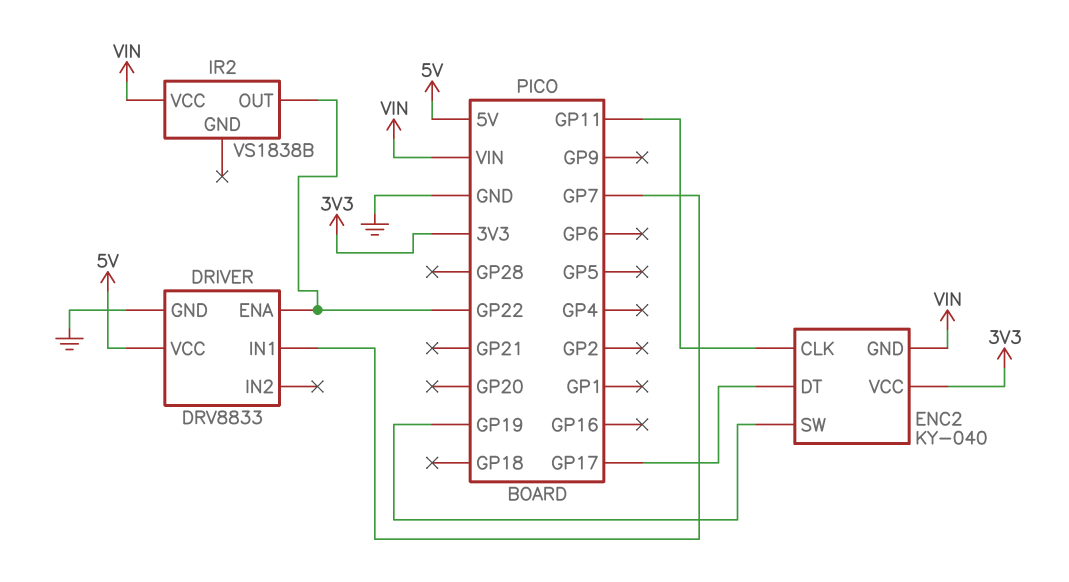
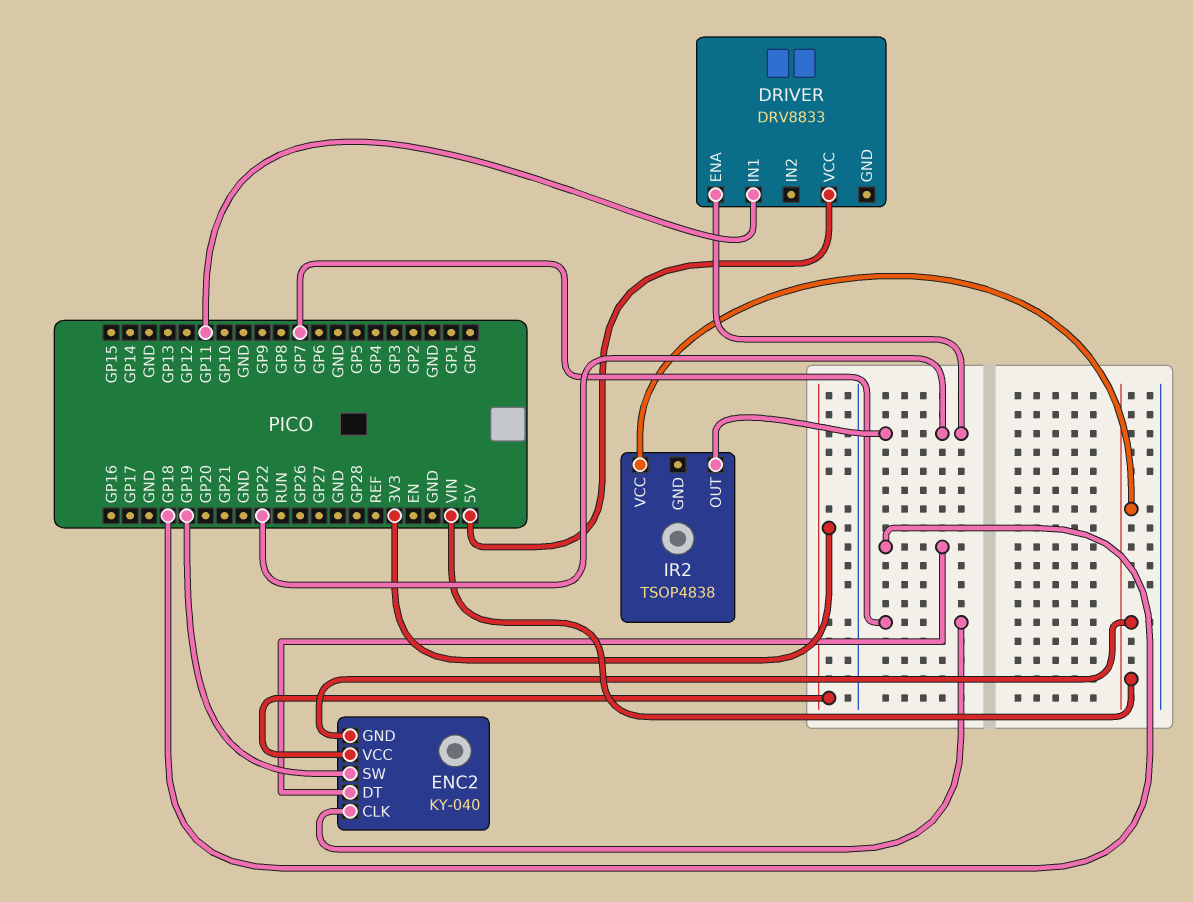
DRIVER pin GND: GND -> none
DRIVER pin IN1: GP7 -> GP11
ENC2 pin CLK: GP11 -> GP7
ENC2 pin DT: GP17 -> GP18
IR2: VS1838B -> TSOP4838

